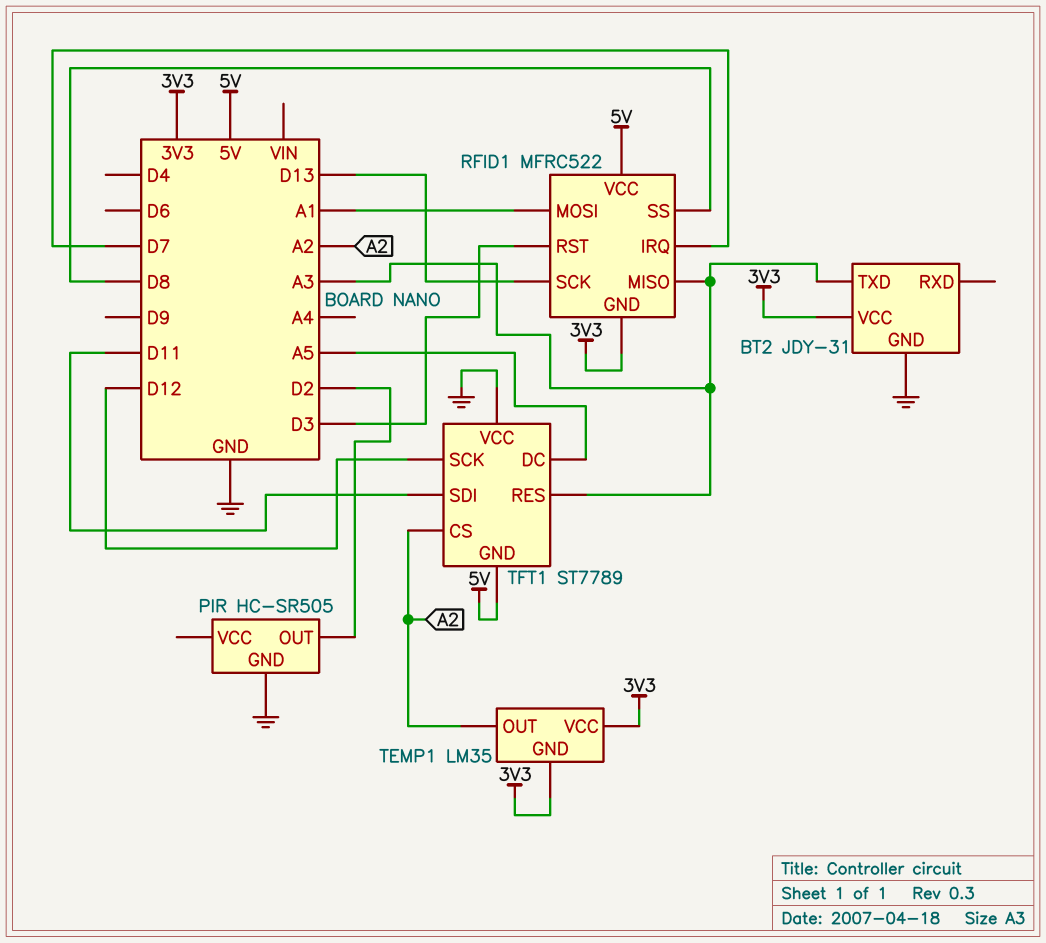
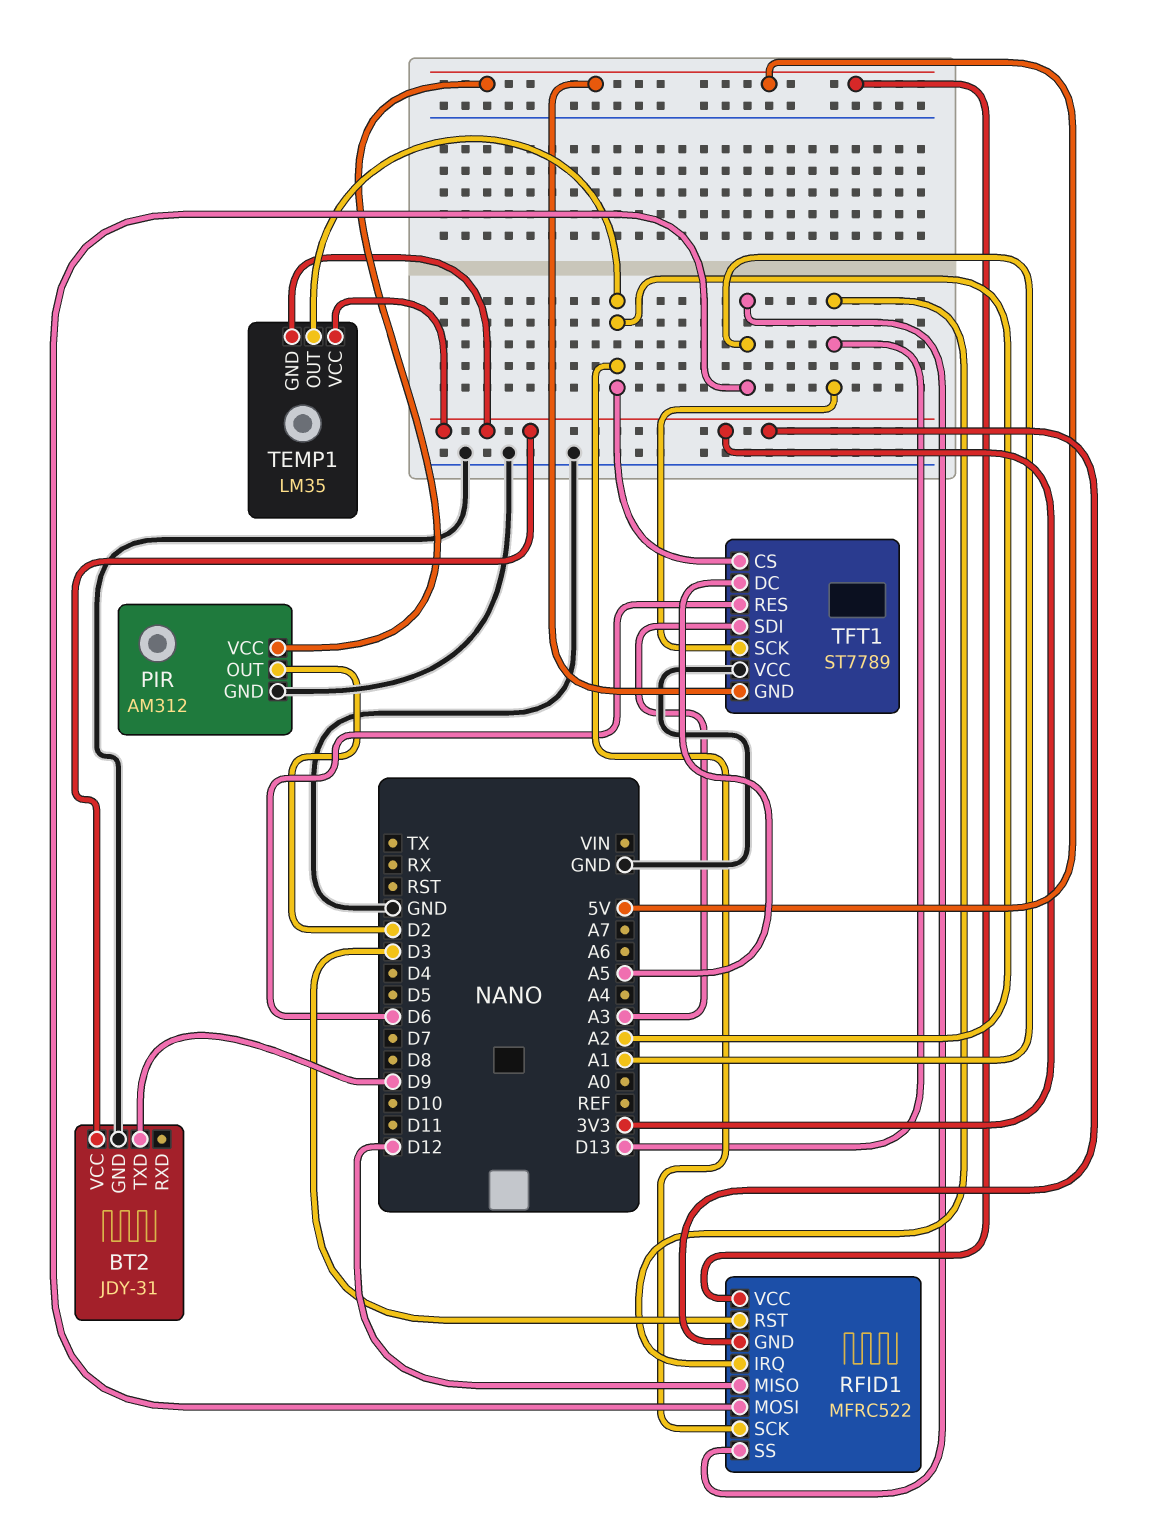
BT2 pin TXD: A3 -> D9
PIR: HC-SR505 -> AM312
PIR pin VCC: none -> 5V
RFID1 pin IRQ: D7 -> D13
RFID1 pin MISO: A3 -> D12
RFID1 pin SCK: D13 -> A2
RFID1 pin SS: D8 -> A1
TFT1 pin RES: A3 -> D6
TFT1 pin SCK: D12 -> D13
TFT1 pin SDI: D11 -> A3

